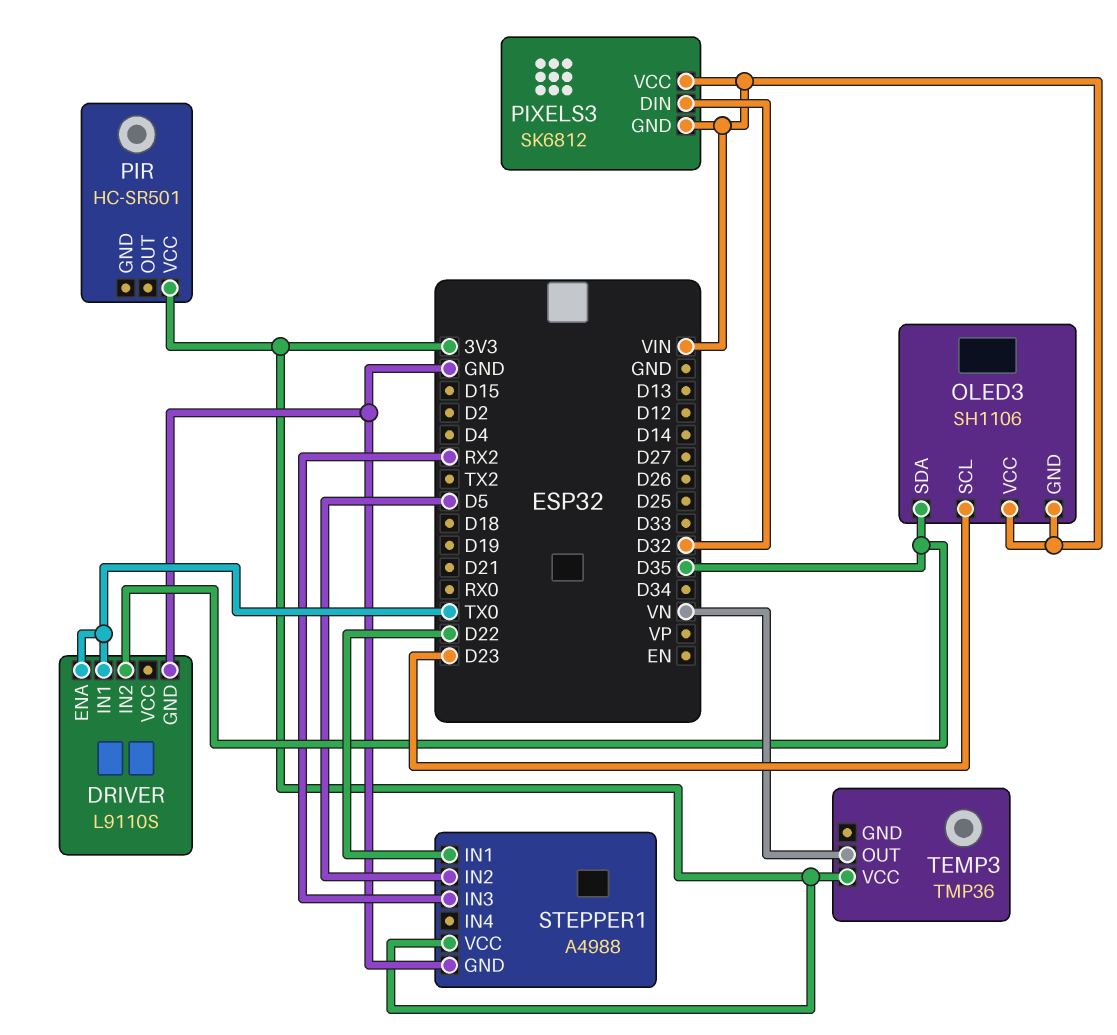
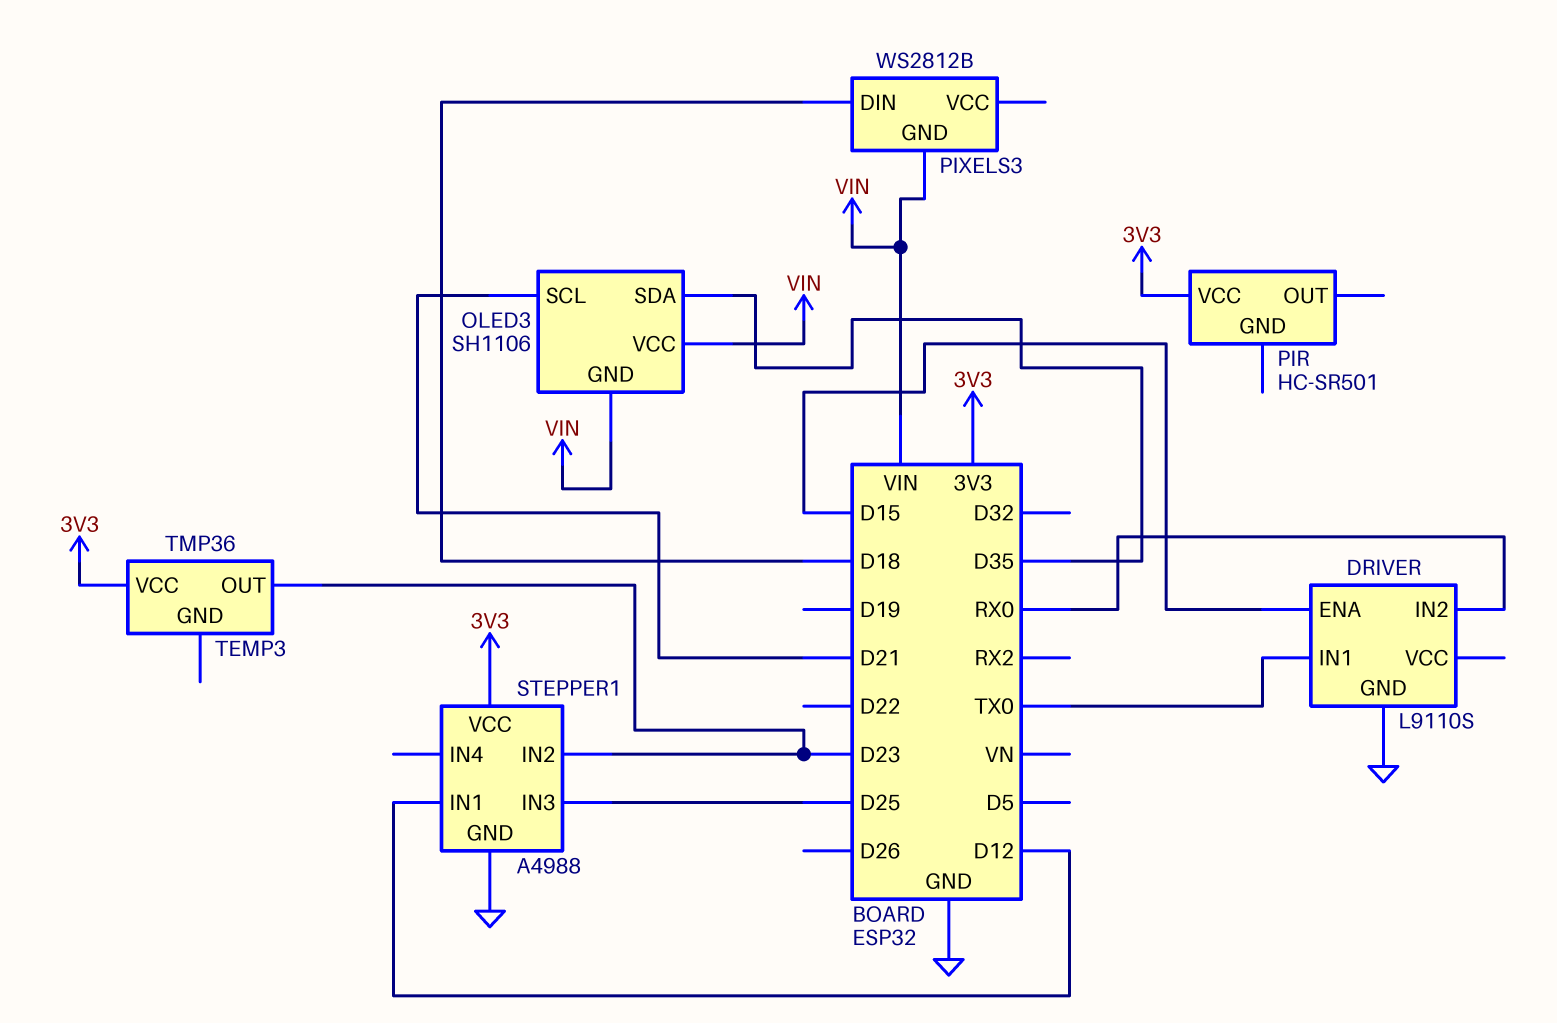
DRIVER pin ENA: TX0 -> D15
DRIVER pin IN2: D35 -> RX0
OLED3 pin SCL: D23 -> D21
PIXELS3: SK6812 -> WS2812B
PIXELS3 pin DIN: D32 -> D18
PIXELS3 pin VCC: VIN -> none
STEPPER1 pin IN1: D22 -> D12
STEPPER1 pin IN2: D5 -> D23
STEPPER1 pin IN3: RX2 -> D25
TEMP3 pin OUT: VN -> D23

